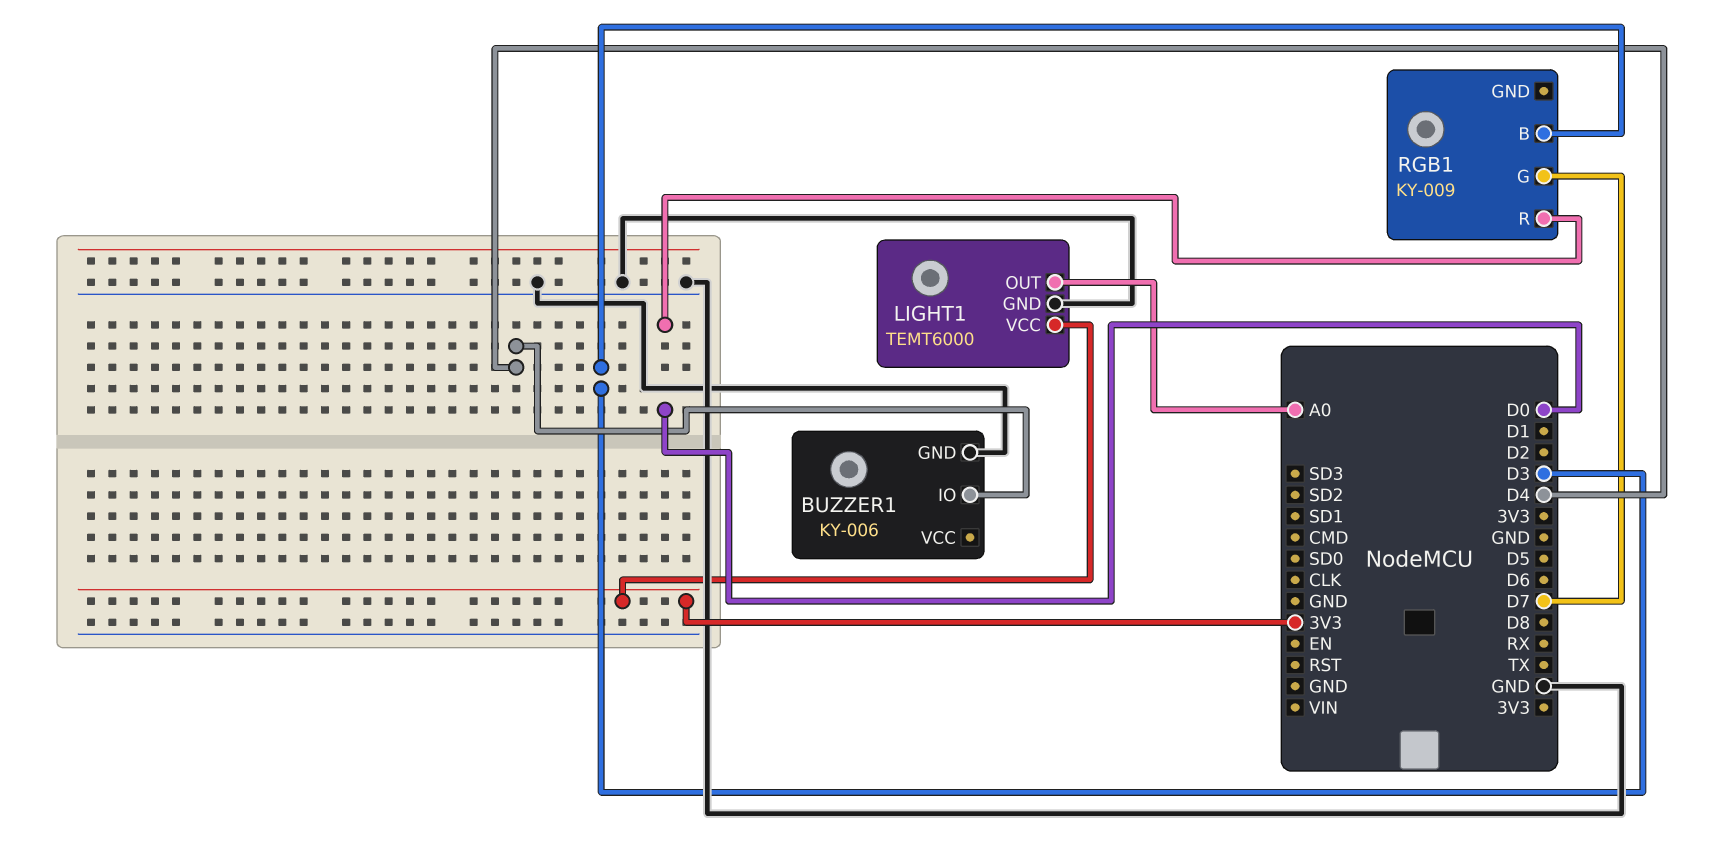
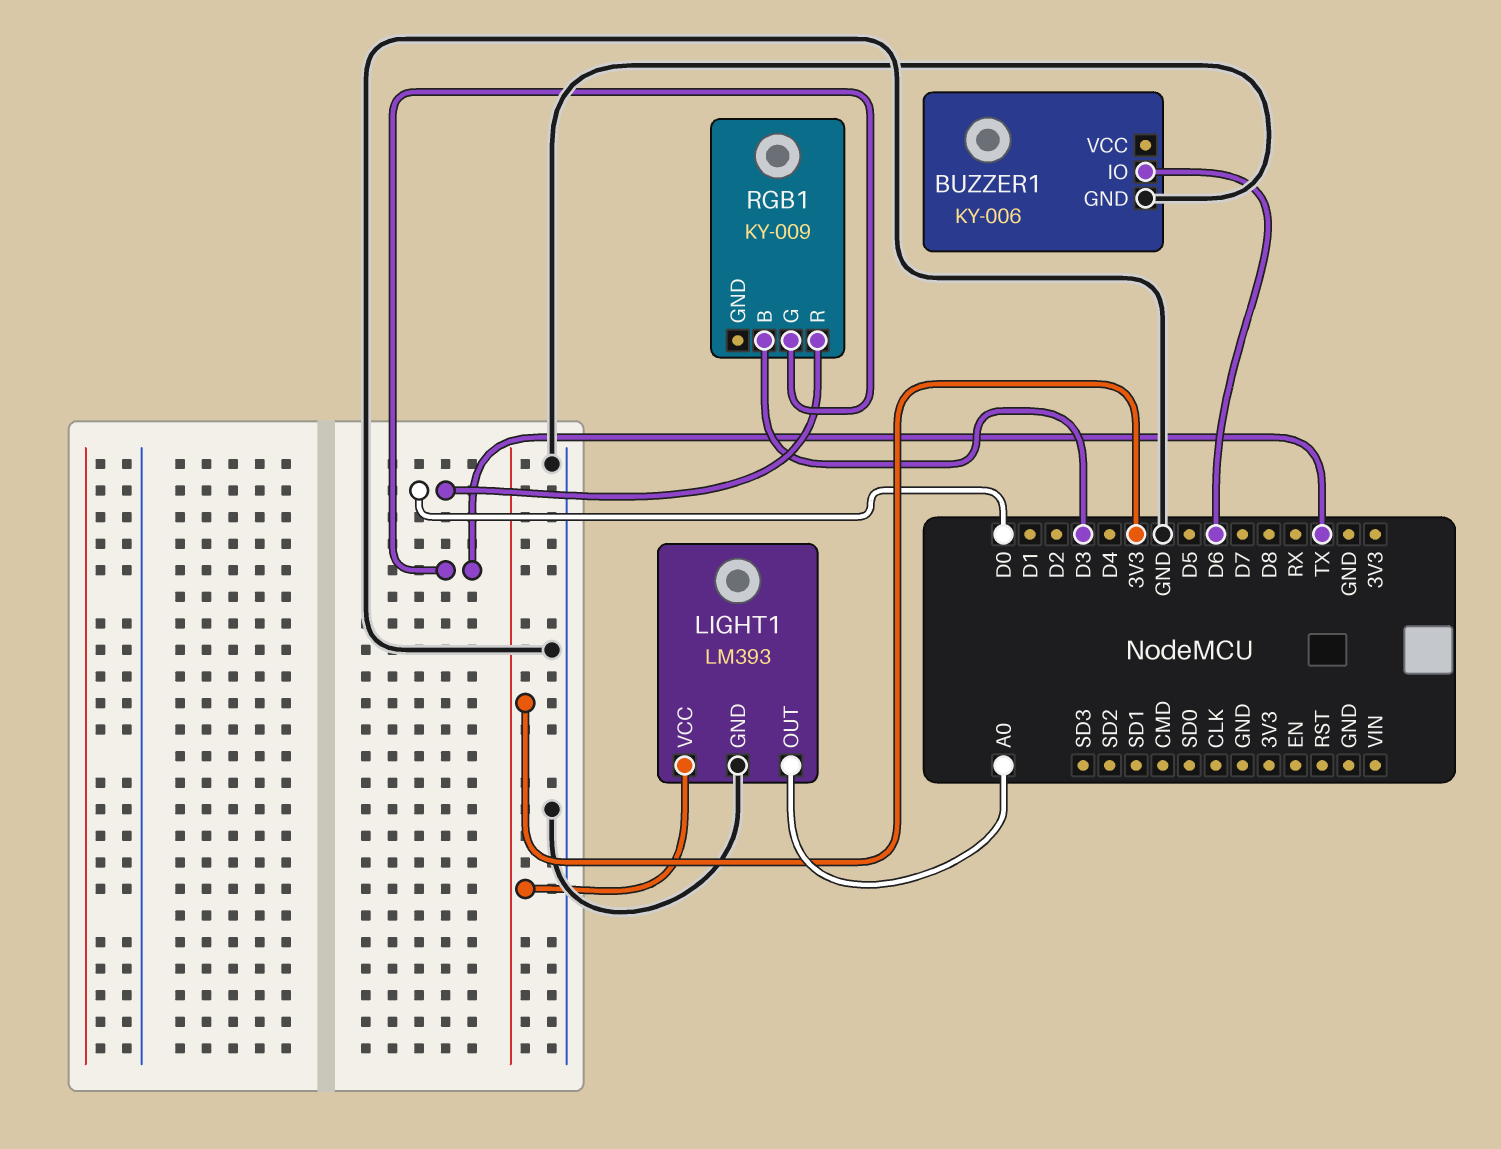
BUZZER1 pin IO: D4 -> D6
LIGHT1: TEMT6000 -> LM393
RGB1 pin G: D7 -> TX

